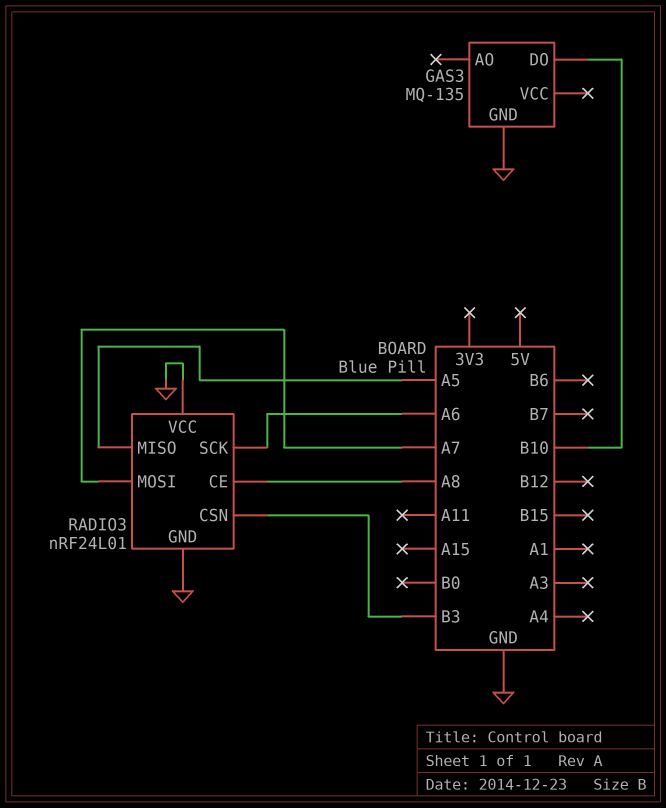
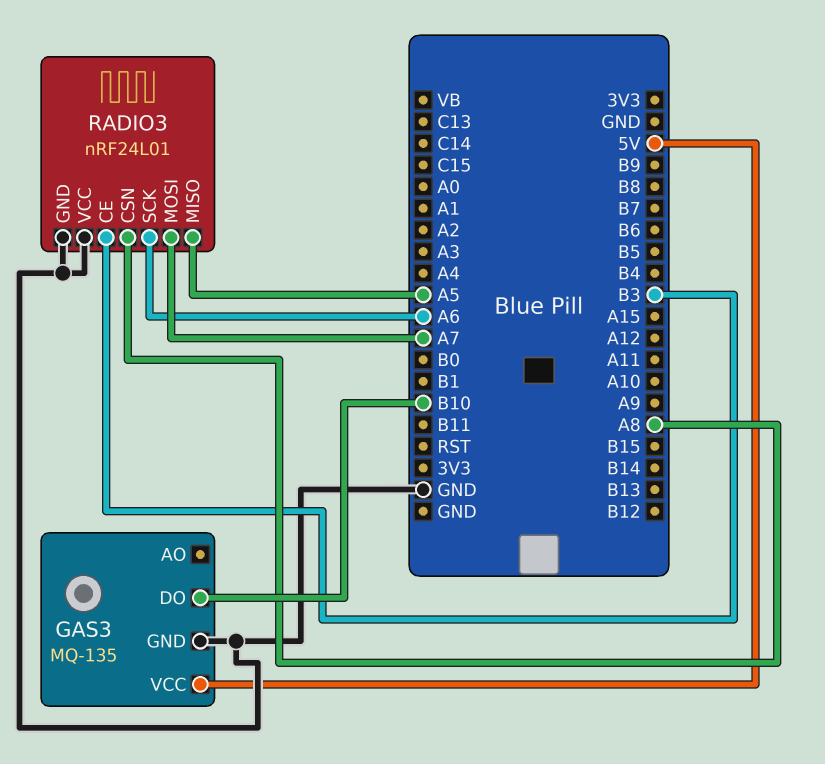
GAS3 pin VCC: none -> 5V
RADIO3 pin CE: A8 -> B3
RADIO3 pin CSN: B3 -> A8

